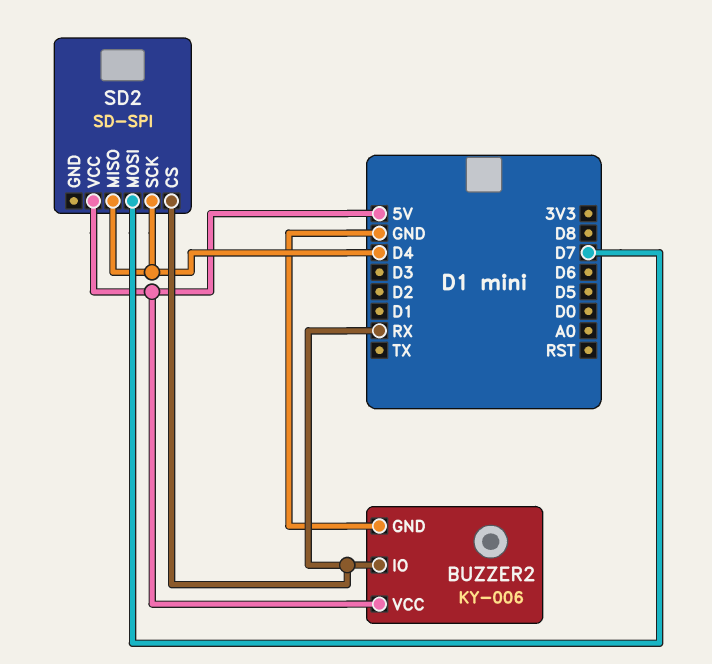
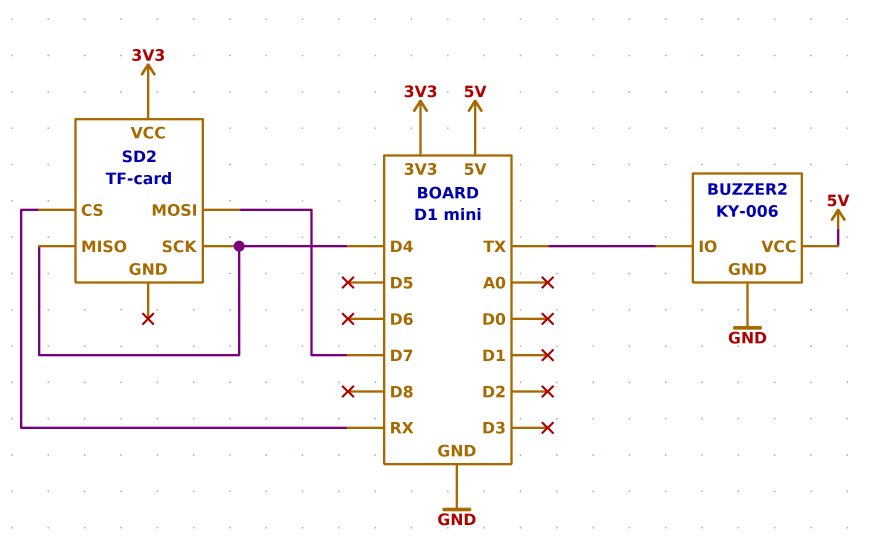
BUZZER2 pin IO: RX -> TX
SD2: SD-SPI -> TF-card
SD2 pin VCC: 5V -> 3V3

